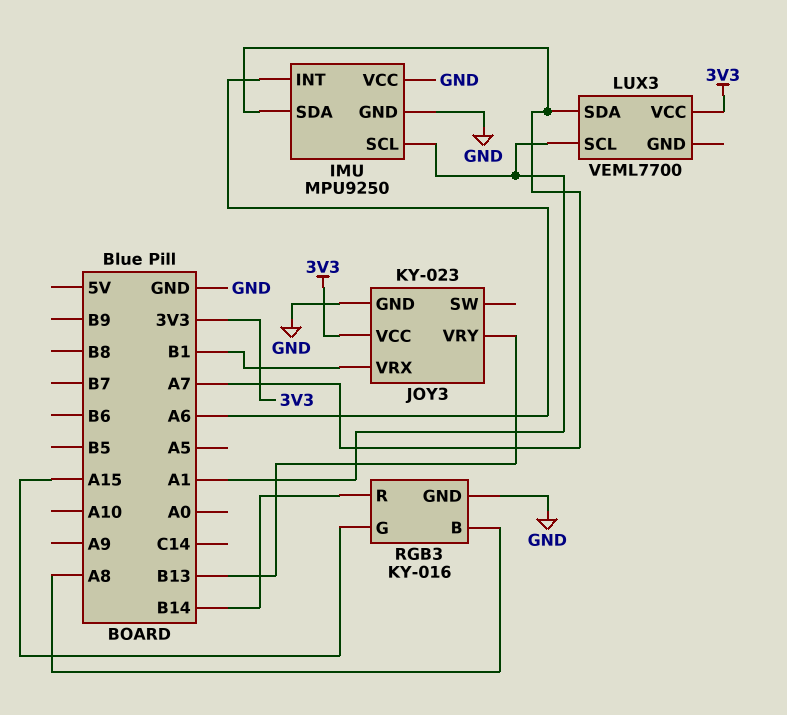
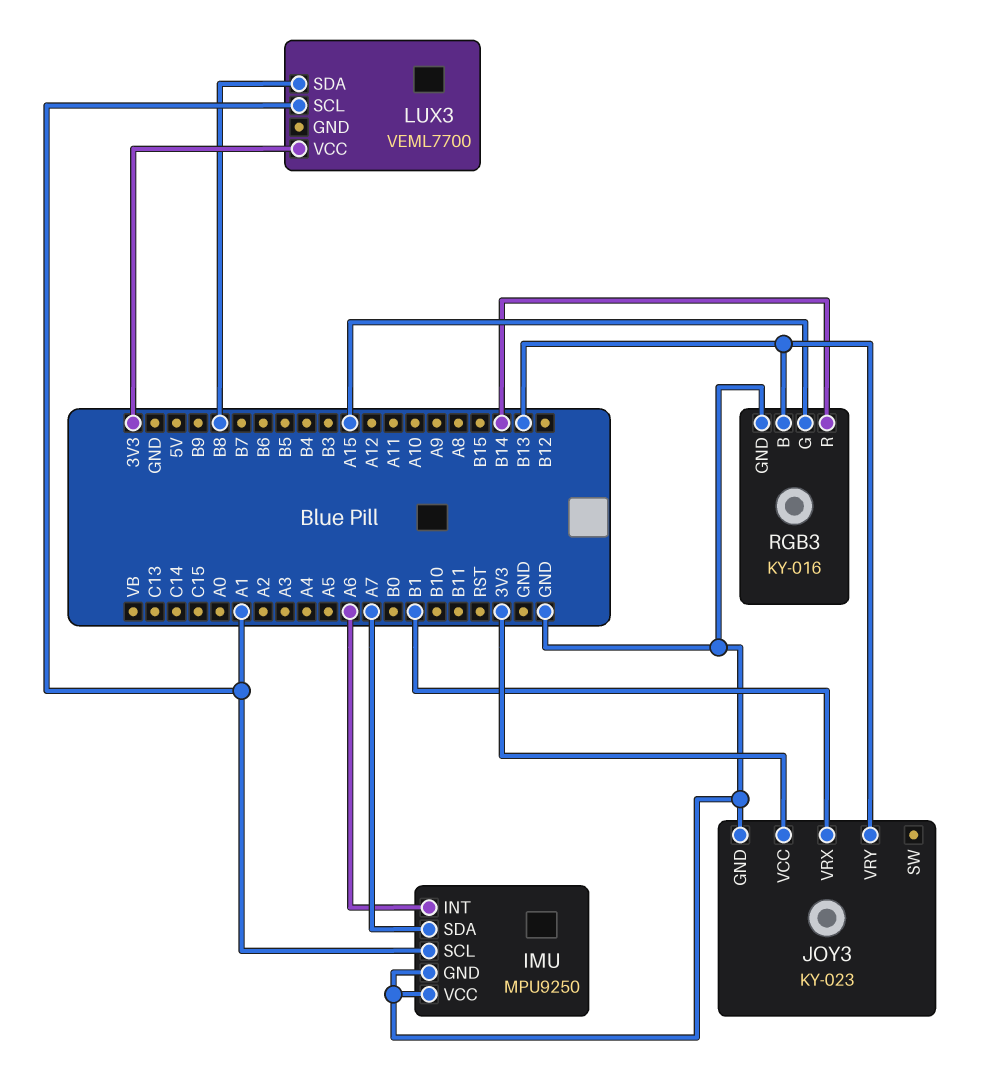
LUX3 pin SDA: A7 -> B8
RGB3 pin B: A8 -> B13

